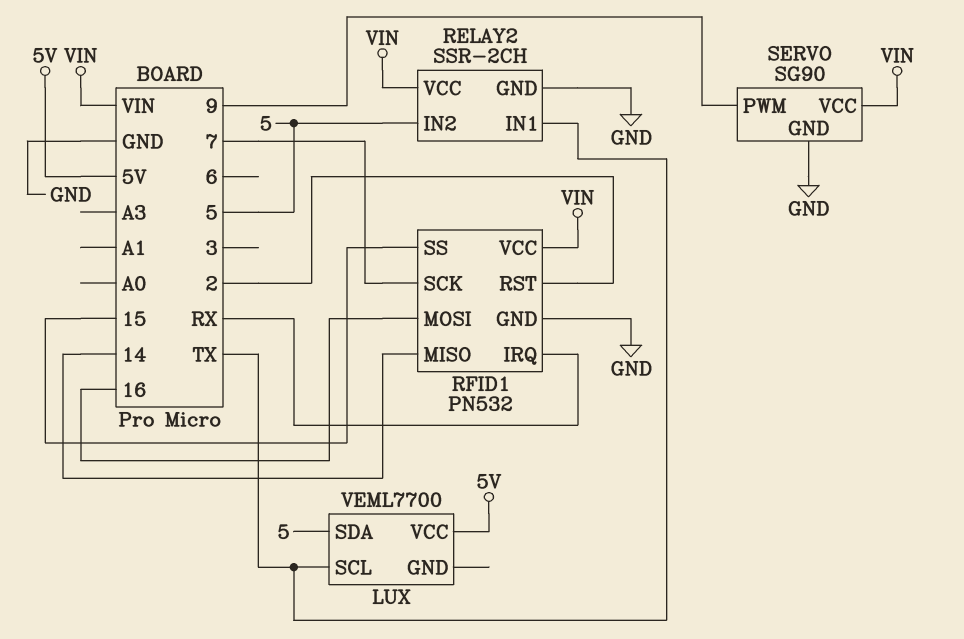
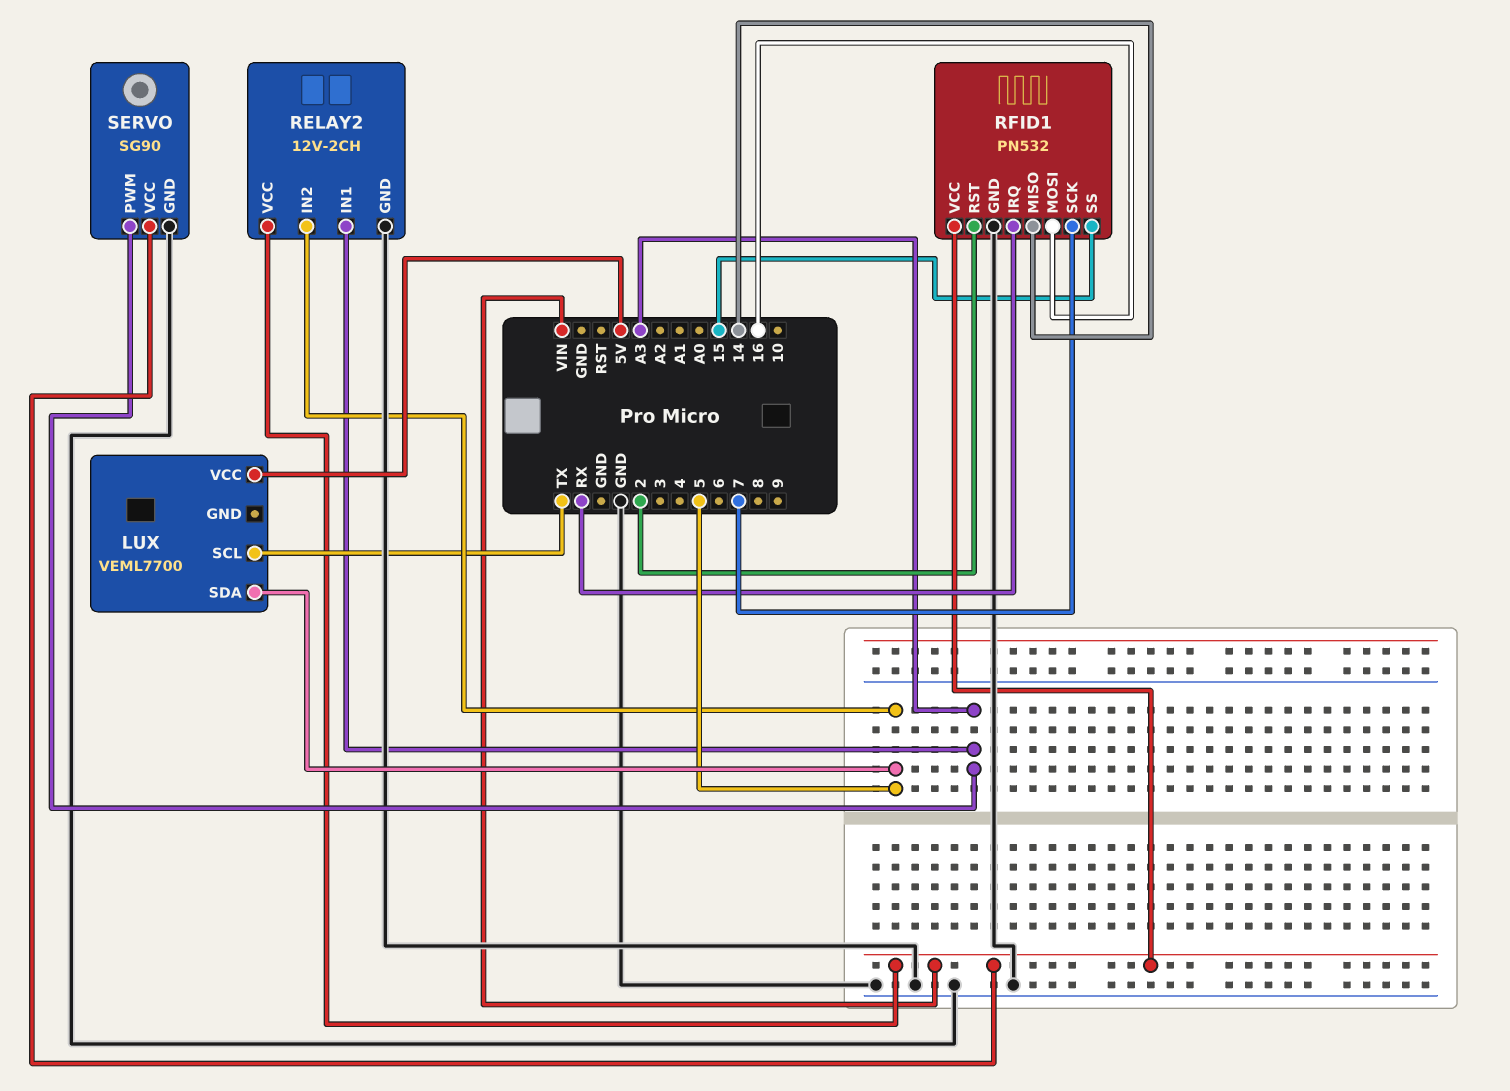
RELAY2: SSR-2CH -> 12V-2CH
RELAY2 pin IN1: TX -> A3
SERVO pin PWM: 9 -> A3

